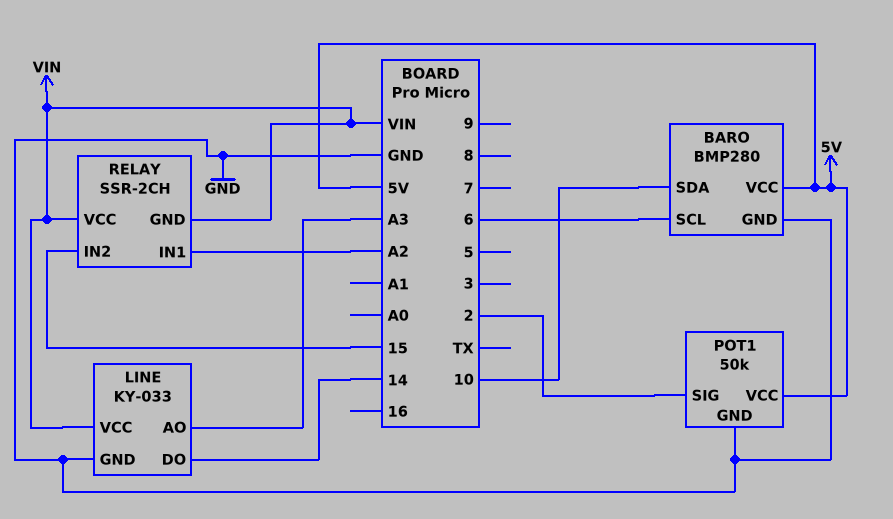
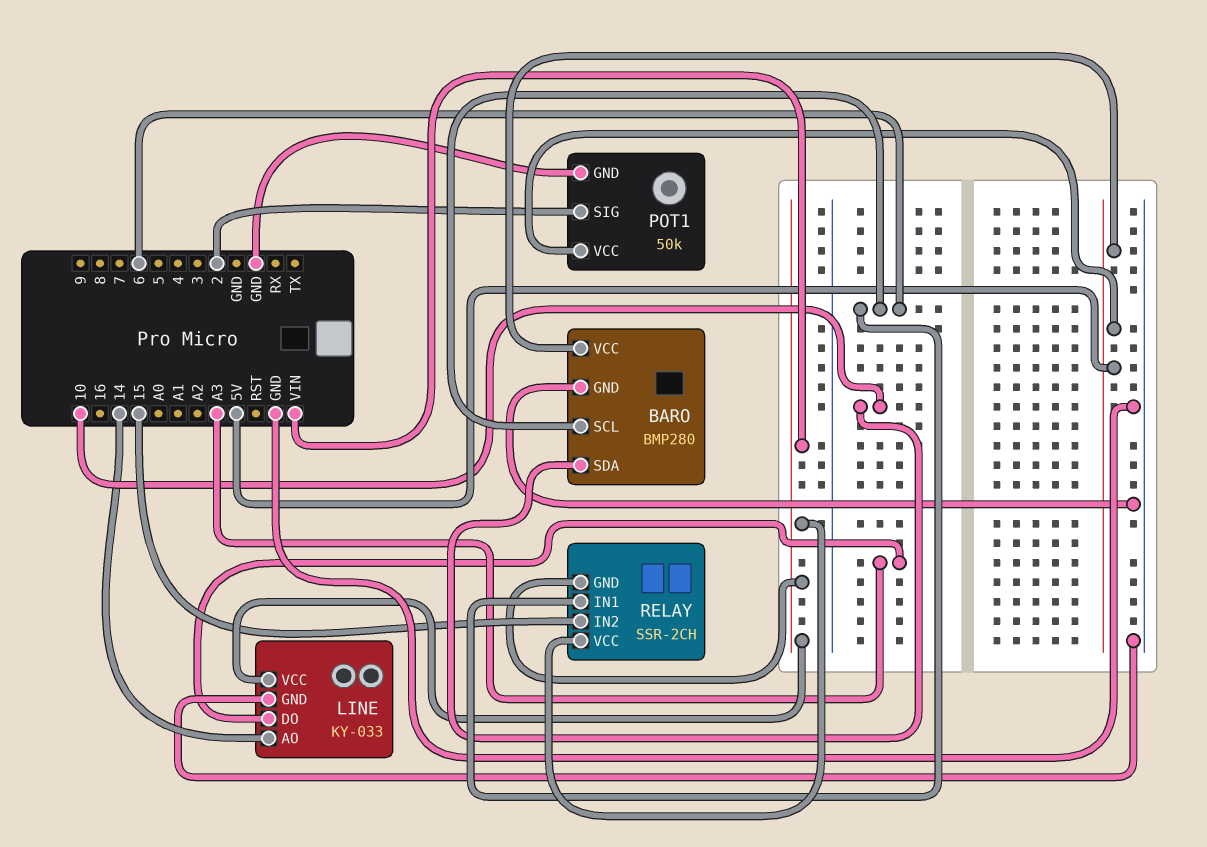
LINE pin AO: A3 -> 14
LINE pin DO: 14 -> A3
RELAY pin IN1: A2 -> 6

